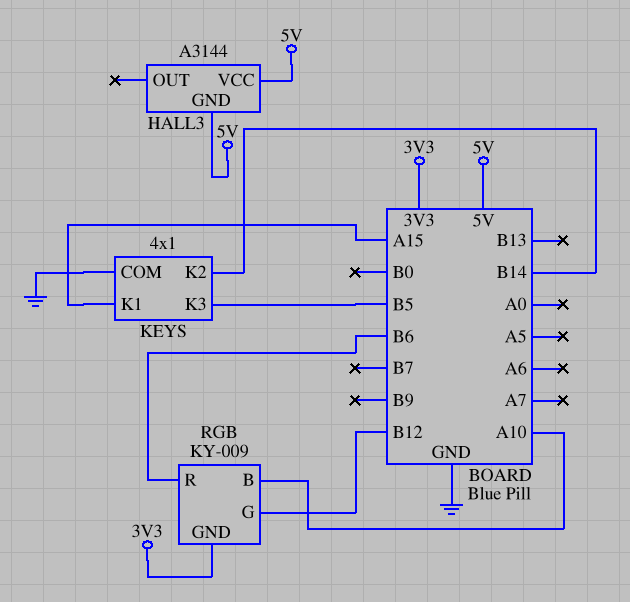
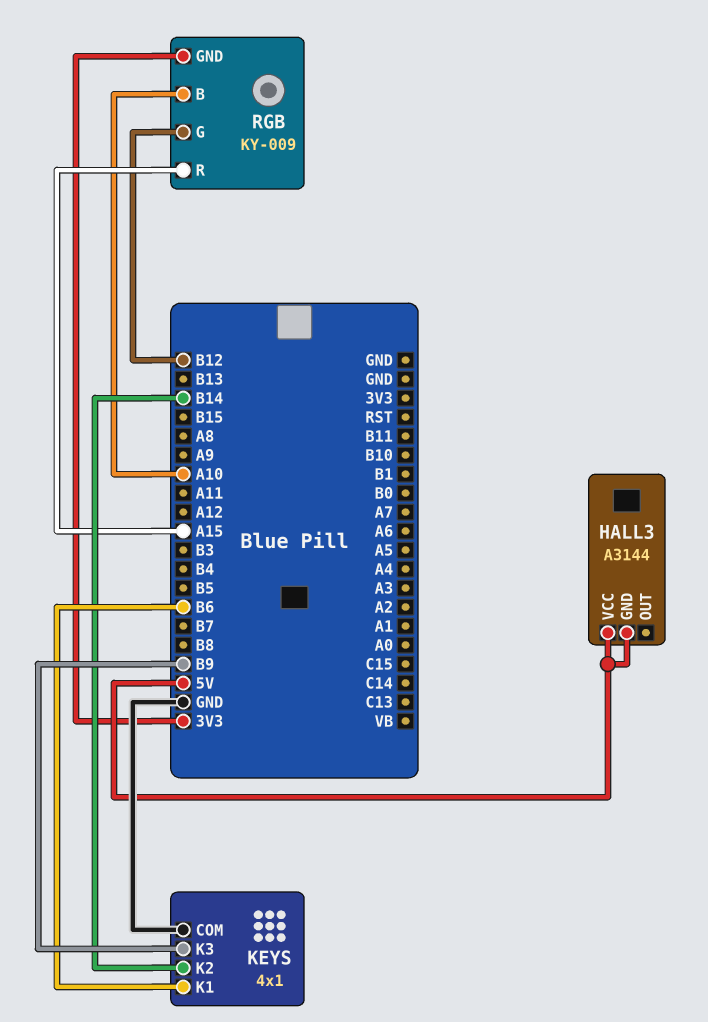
KEYS pin K1: A15 -> B6
KEYS pin K3: B5 -> B9
RGB pin R: B6 -> A15

